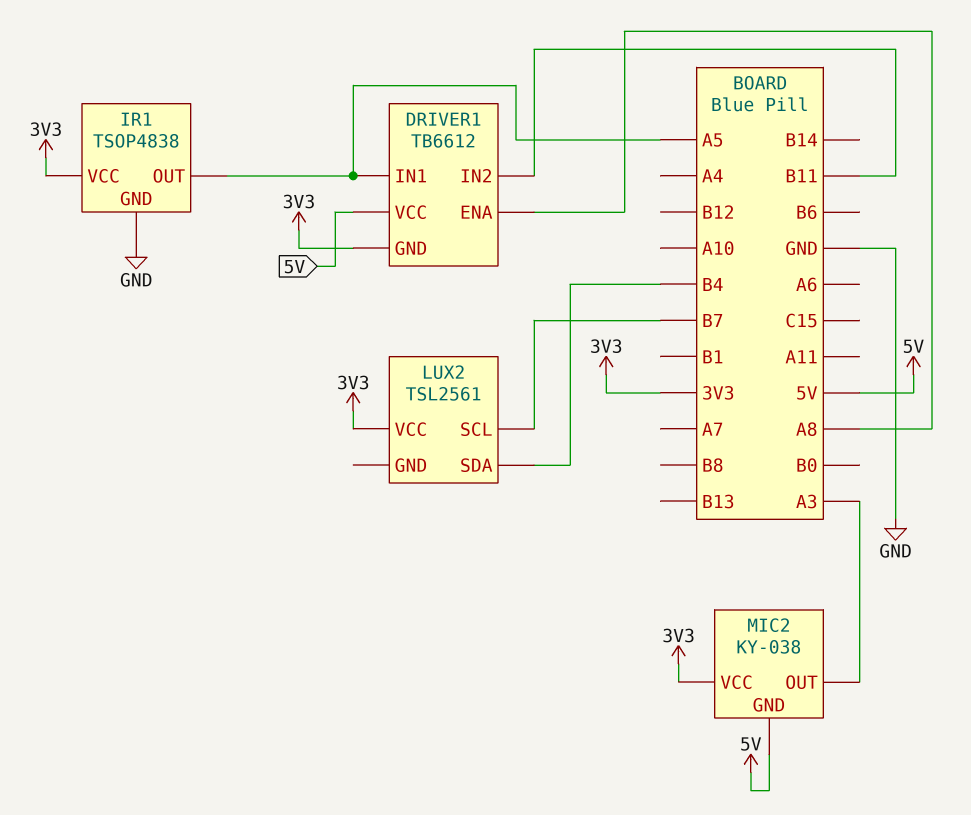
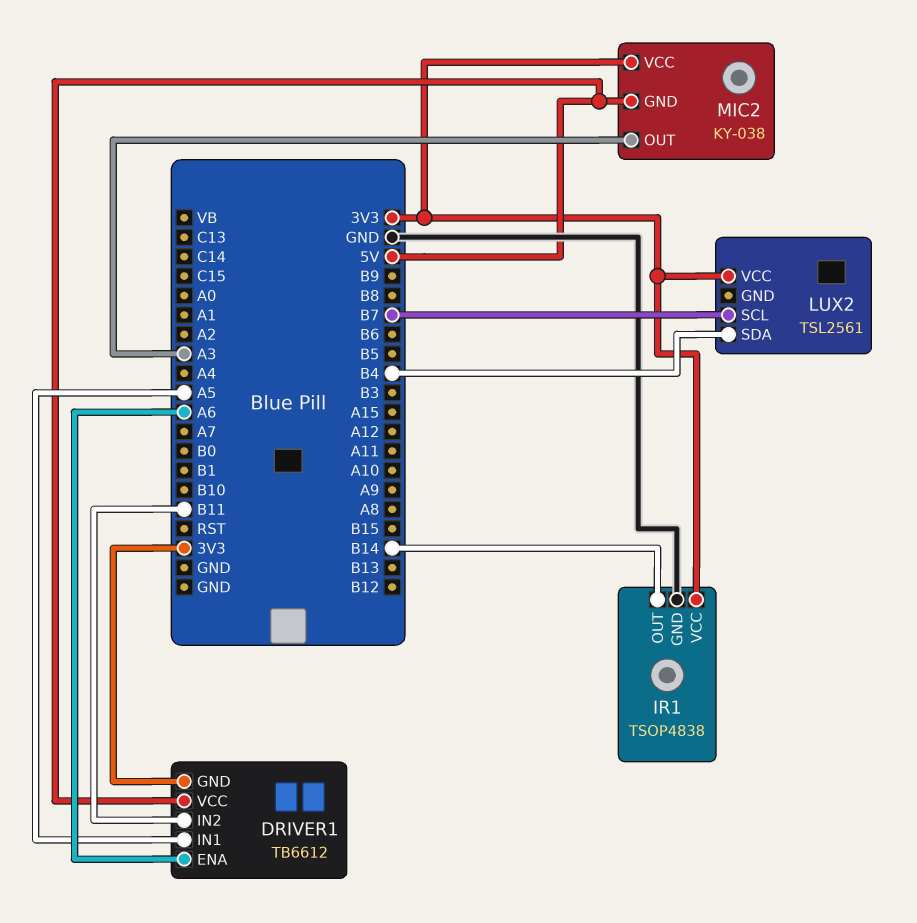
DRIVER1 pin ENA: A8 -> A6
IR1 pin OUT: A5 -> B14

